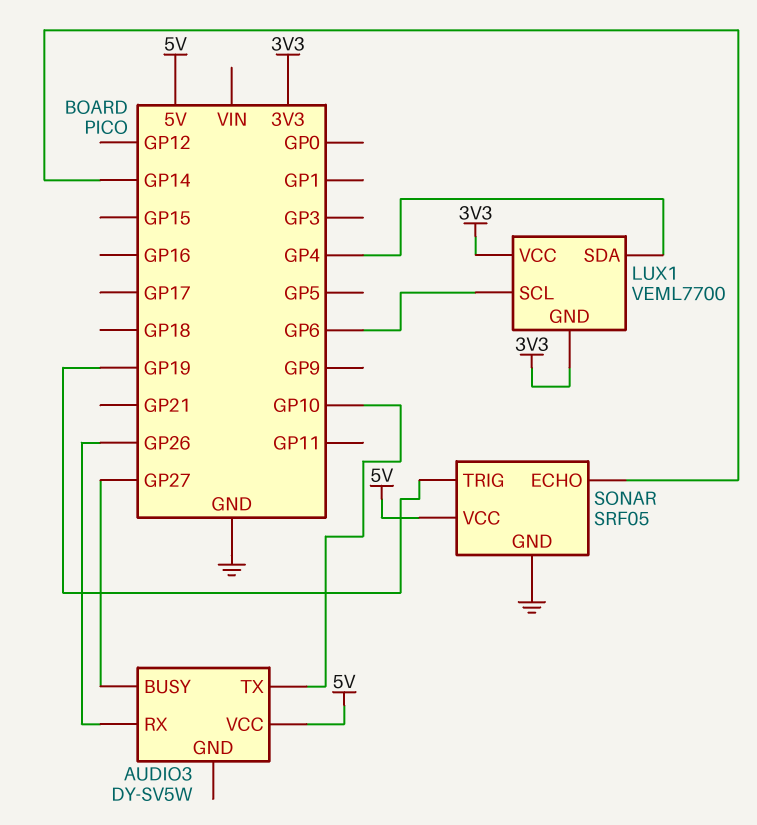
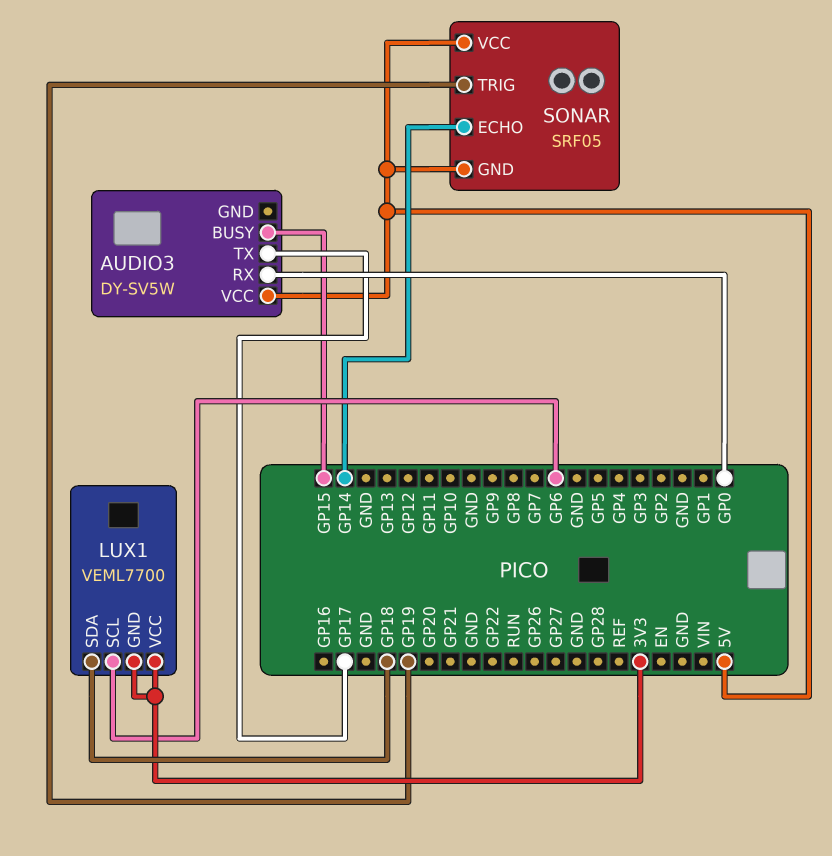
AUDIO3 pin BUSY: GP27 -> GP15
AUDIO3 pin RX: GP26 -> GP0
AUDIO3 pin TX: GP10 -> GP17
LUX1 pin SDA: GP4 -> GP18
SONAR pin GND: GND -> 5V

